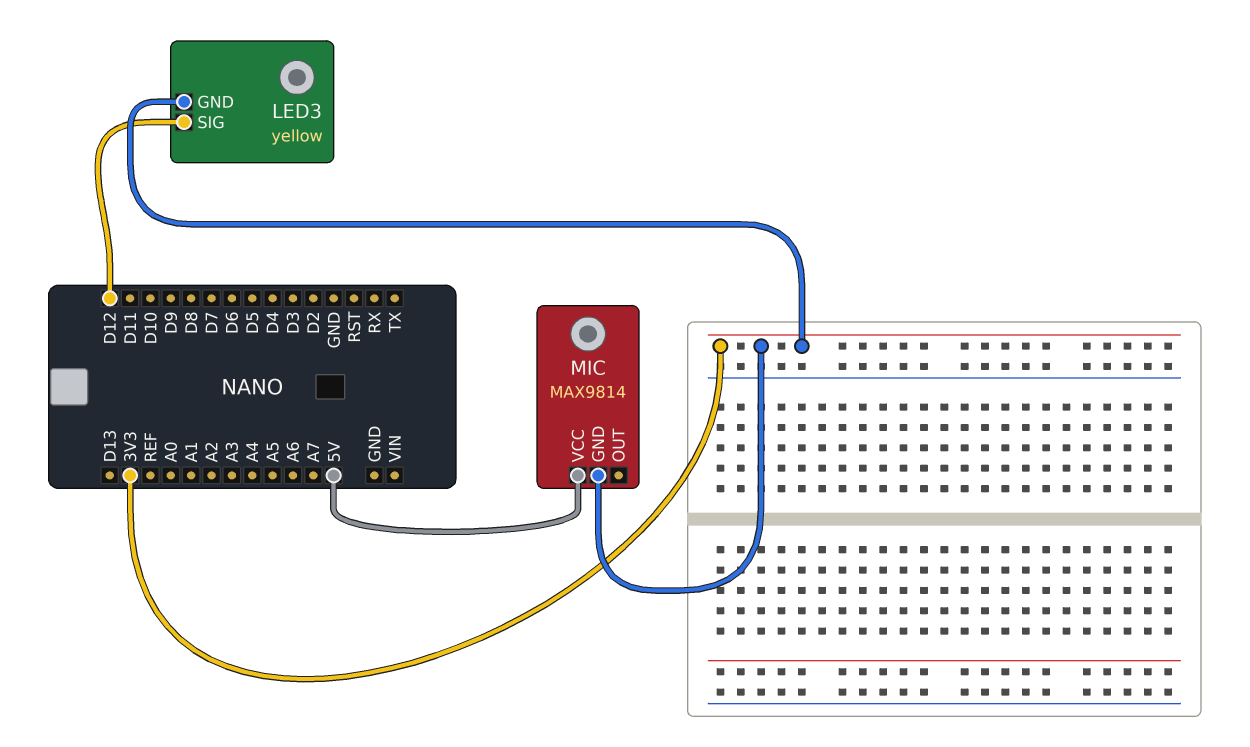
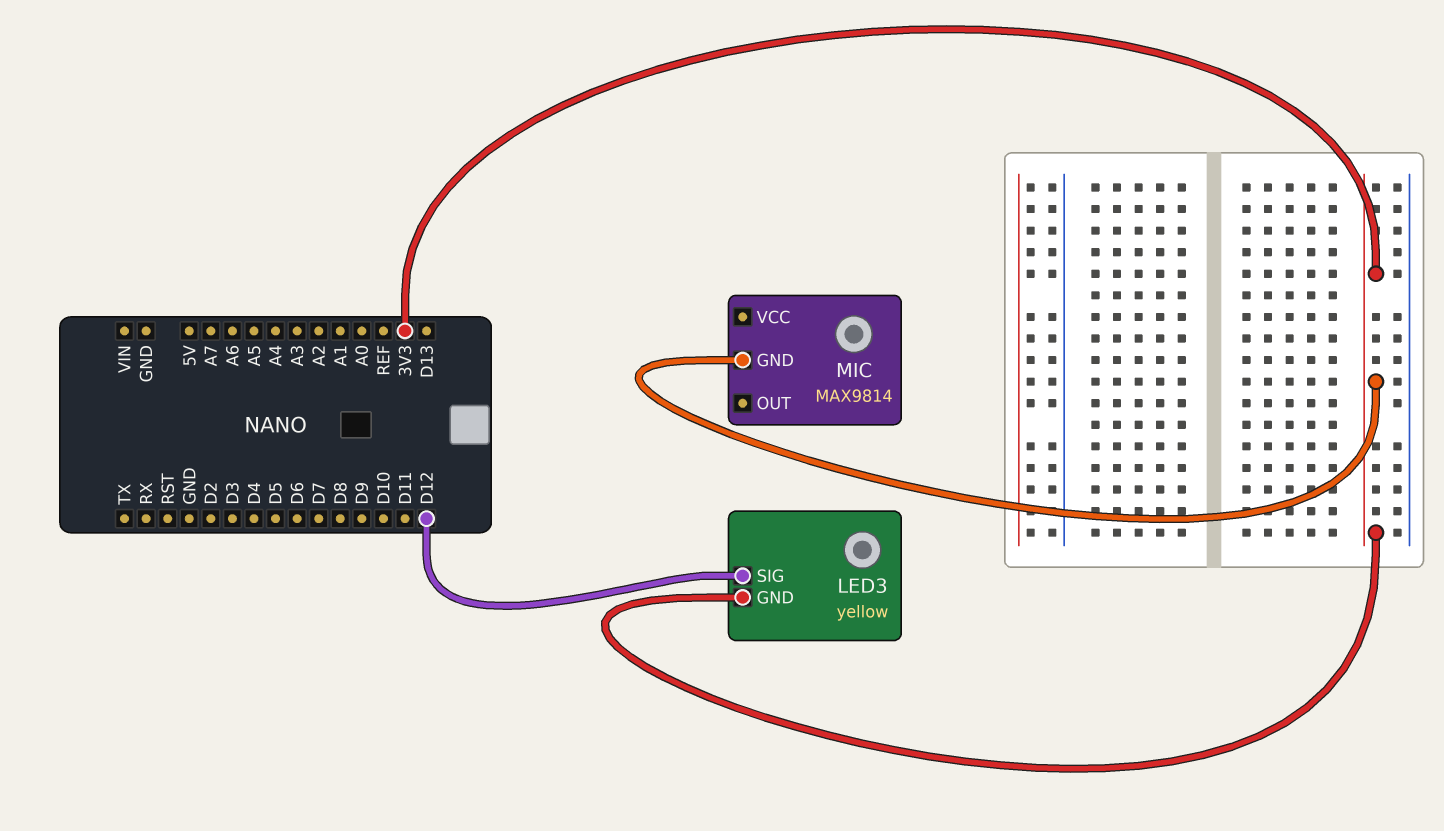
MIC pin VCC: 5V -> none

